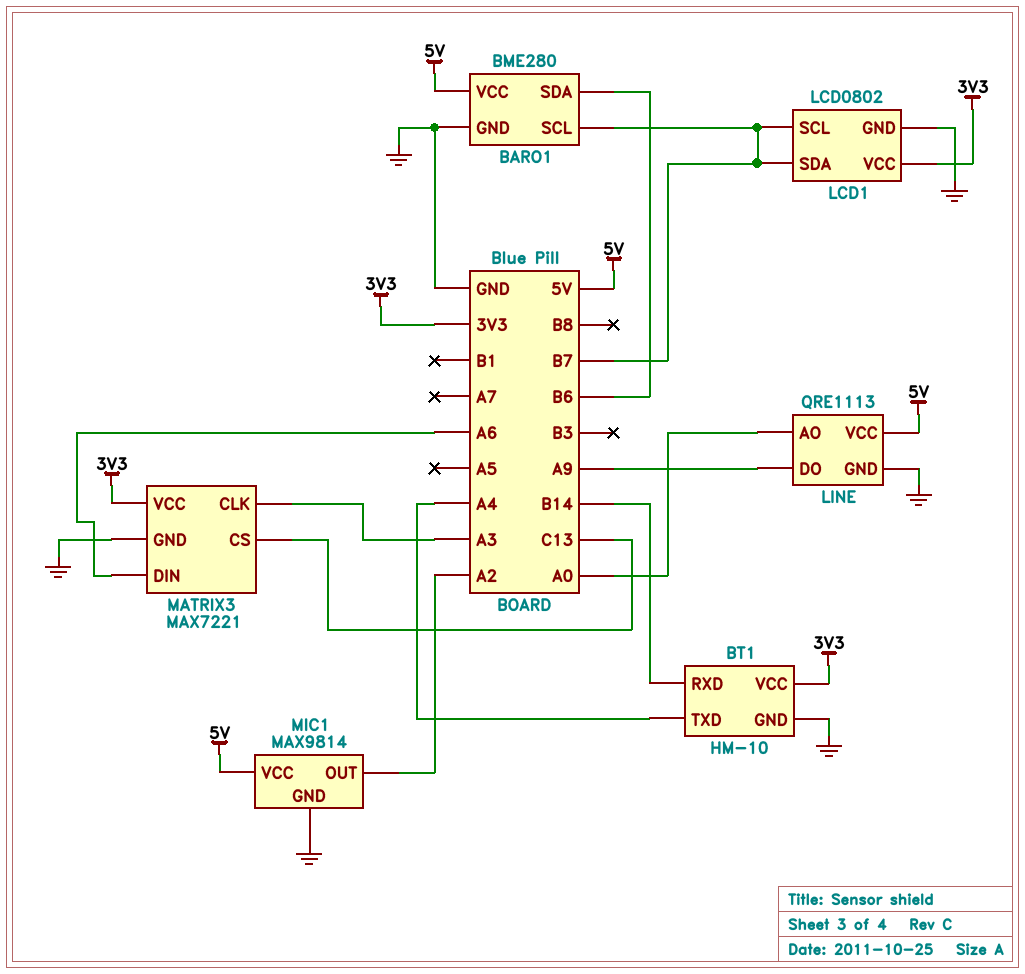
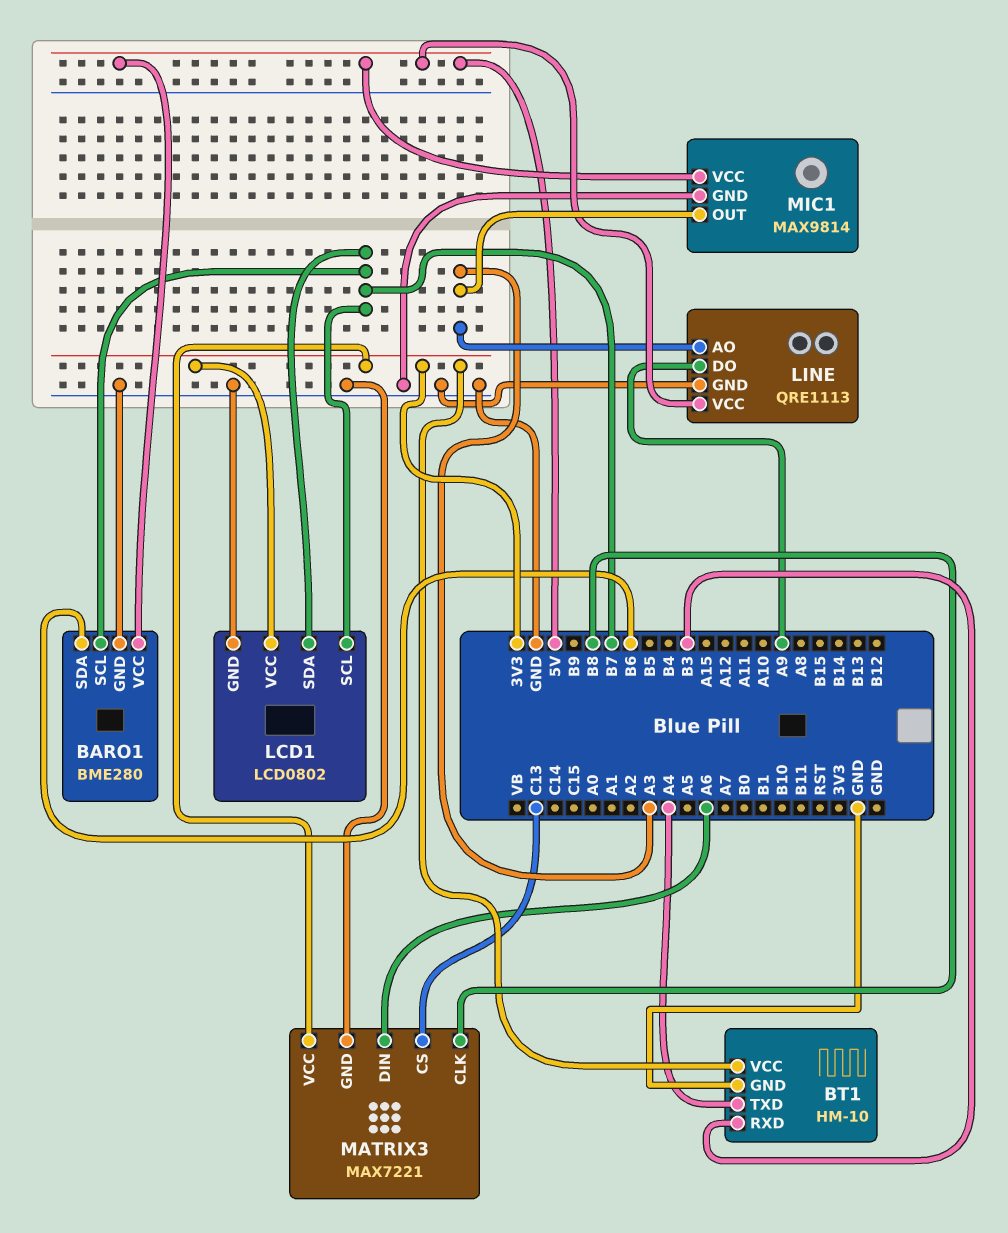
BT1 pin RXD: B14 -> B3
LINE pin AO: A0 -> A3
MATRIX3 pin CLK: A3 -> B8
MIC1 pin OUT: A2 -> A3

